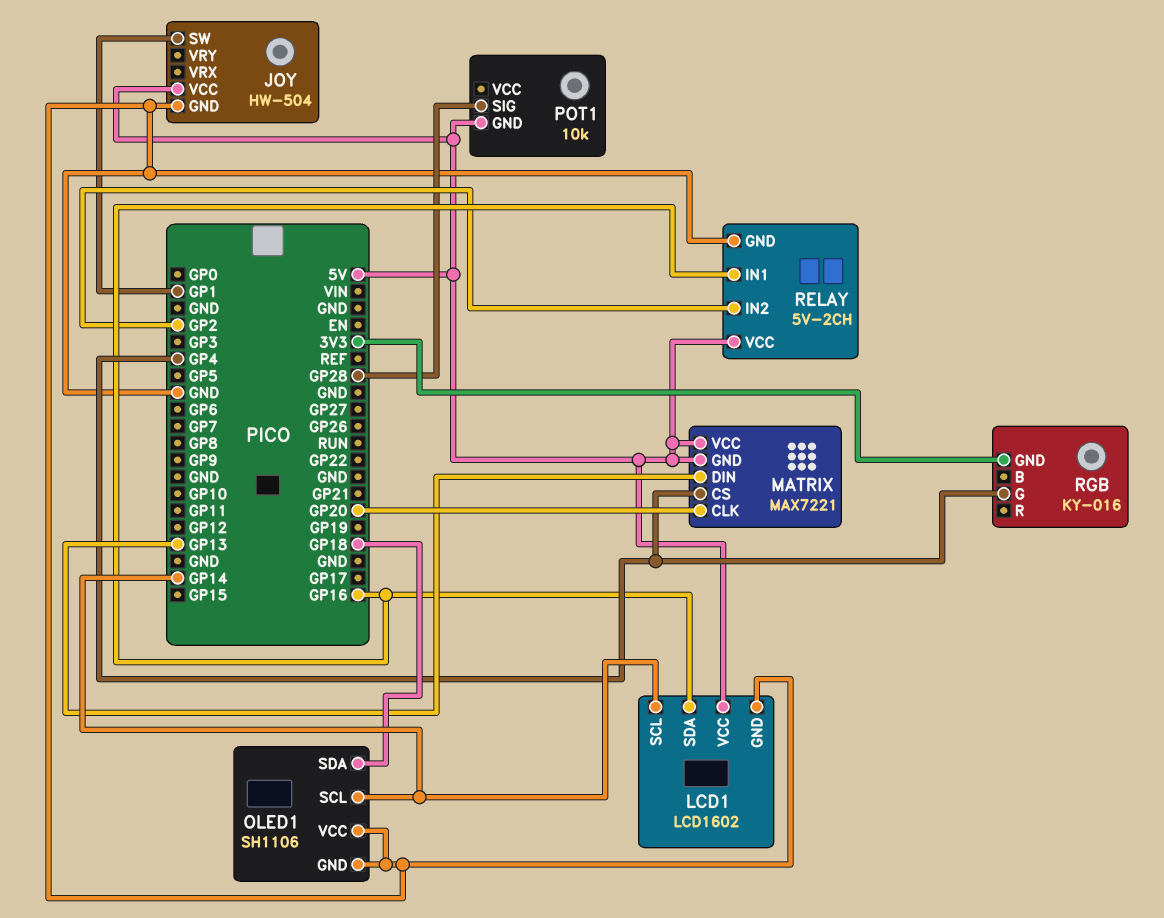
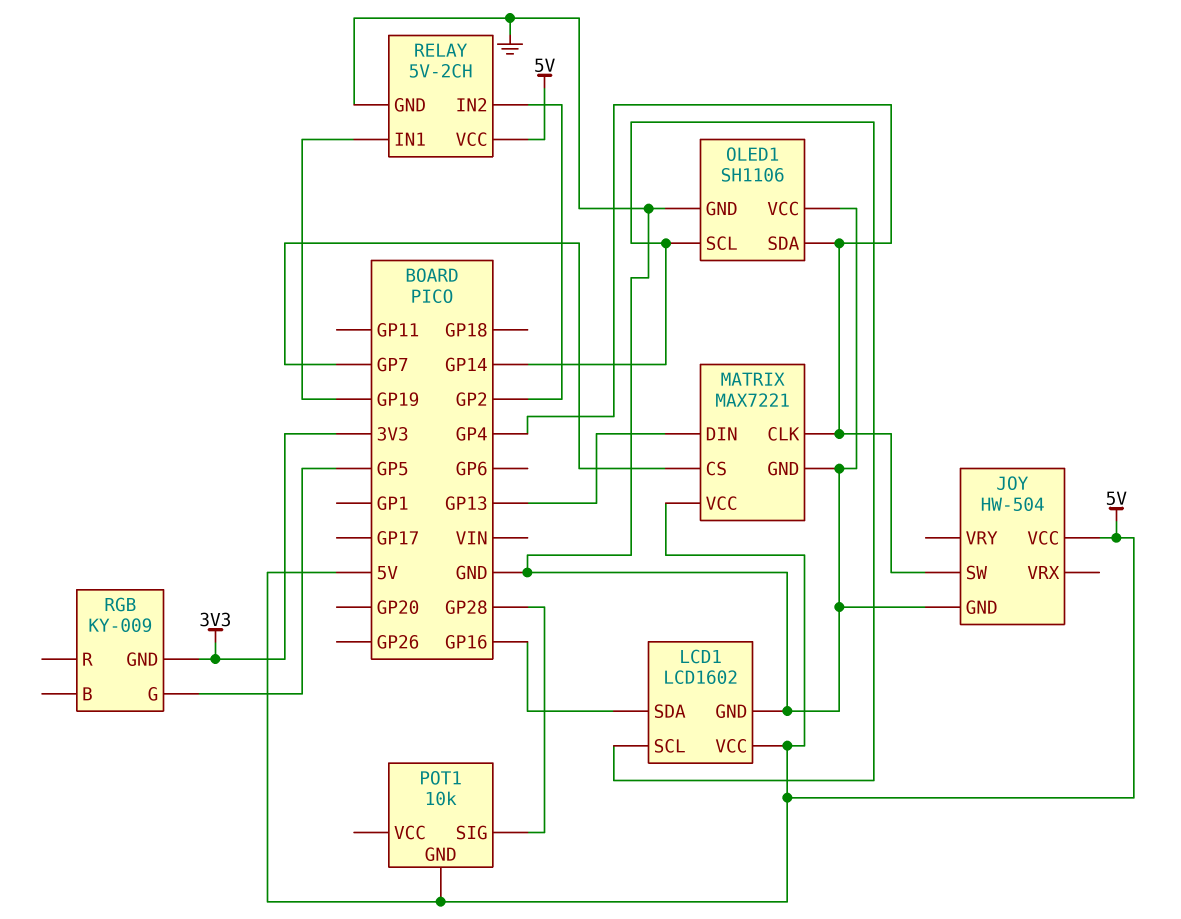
JOY pin SW: GP1 -> GP4
MATRIX pin CLK: GP20 -> GP4
MATRIX pin CS: GP4 -> GP7
MATRIX pin GND: 5V -> GND
OLED1 pin SDA: GP18 -> GP4
RELAY pin IN1: GP16 -> GP19
RGB: KY-016 -> KY-009
RGB pin G: GP4 -> GP5

